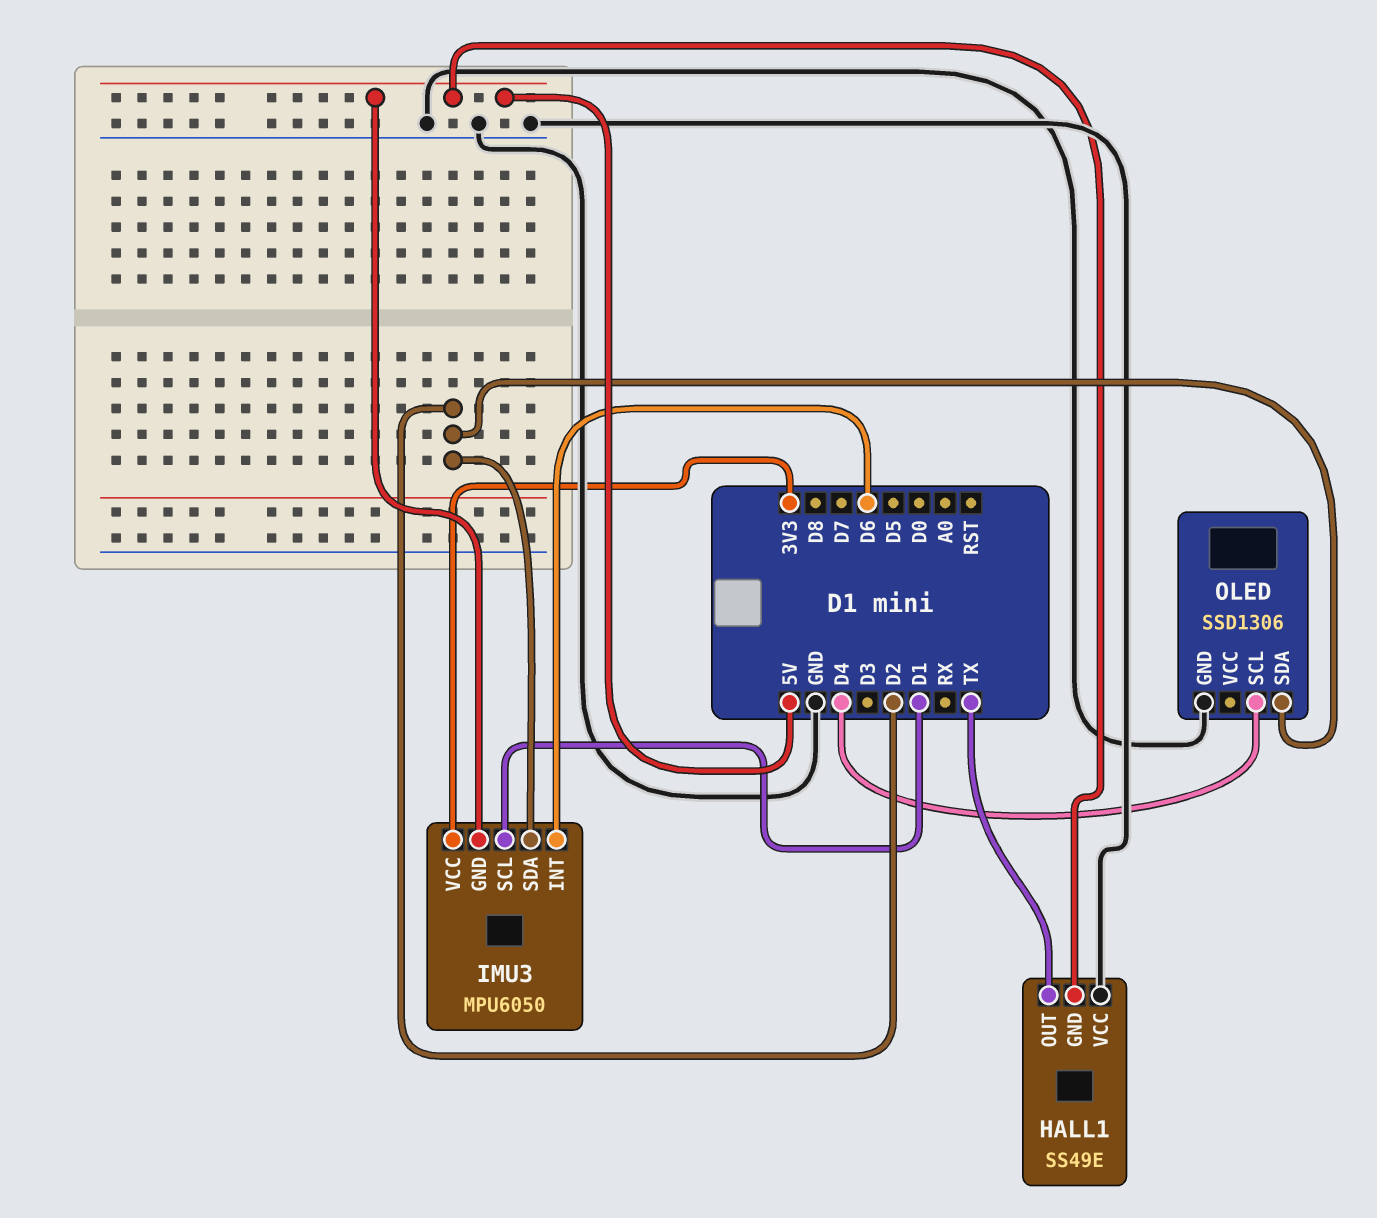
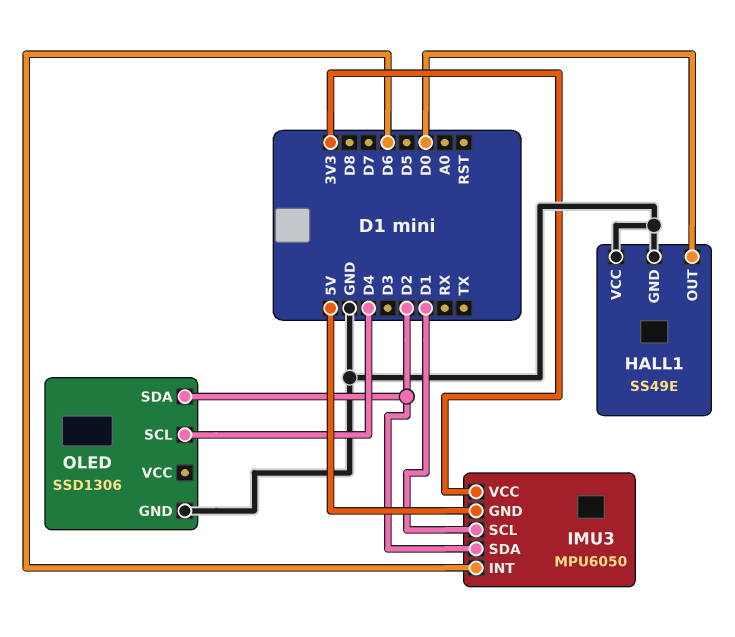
HALL1 pin GND: 5V -> GND
HALL1 pin OUT: TX -> D0

